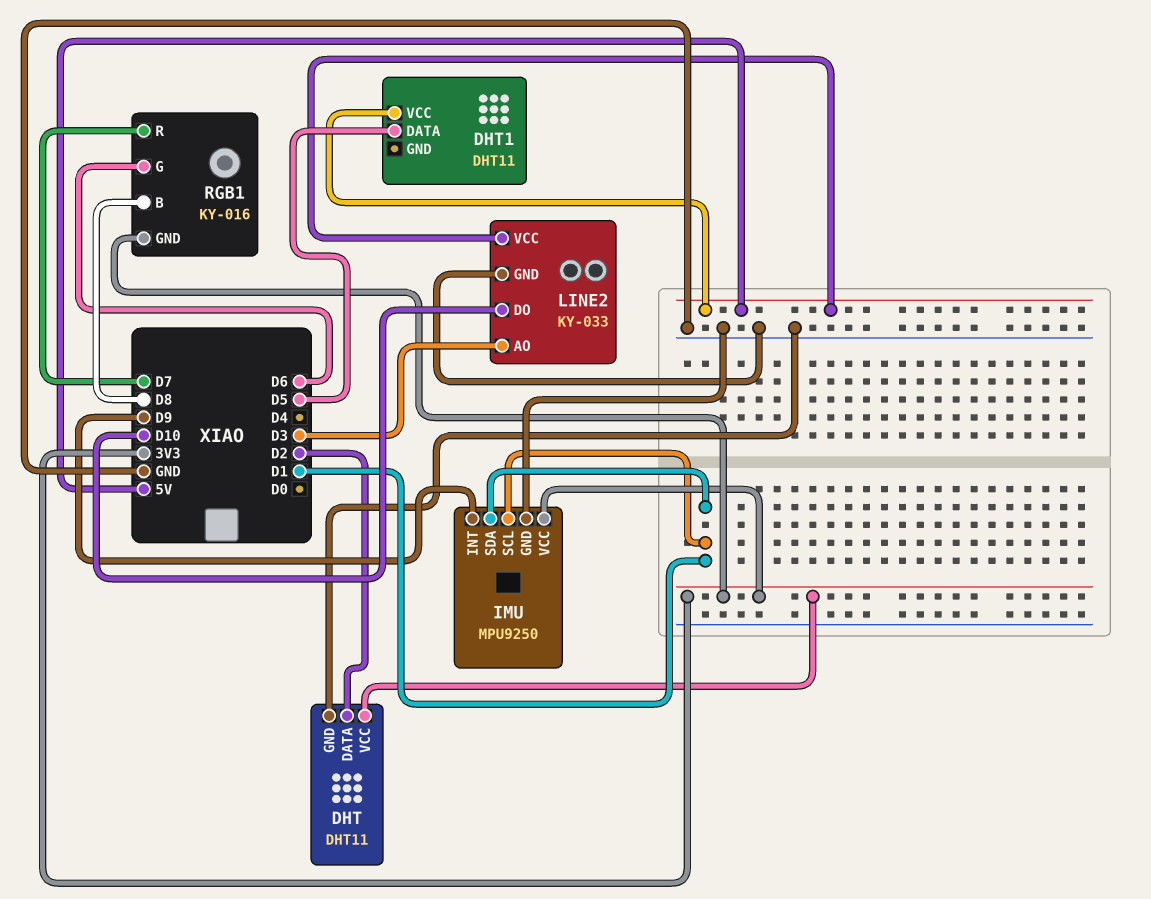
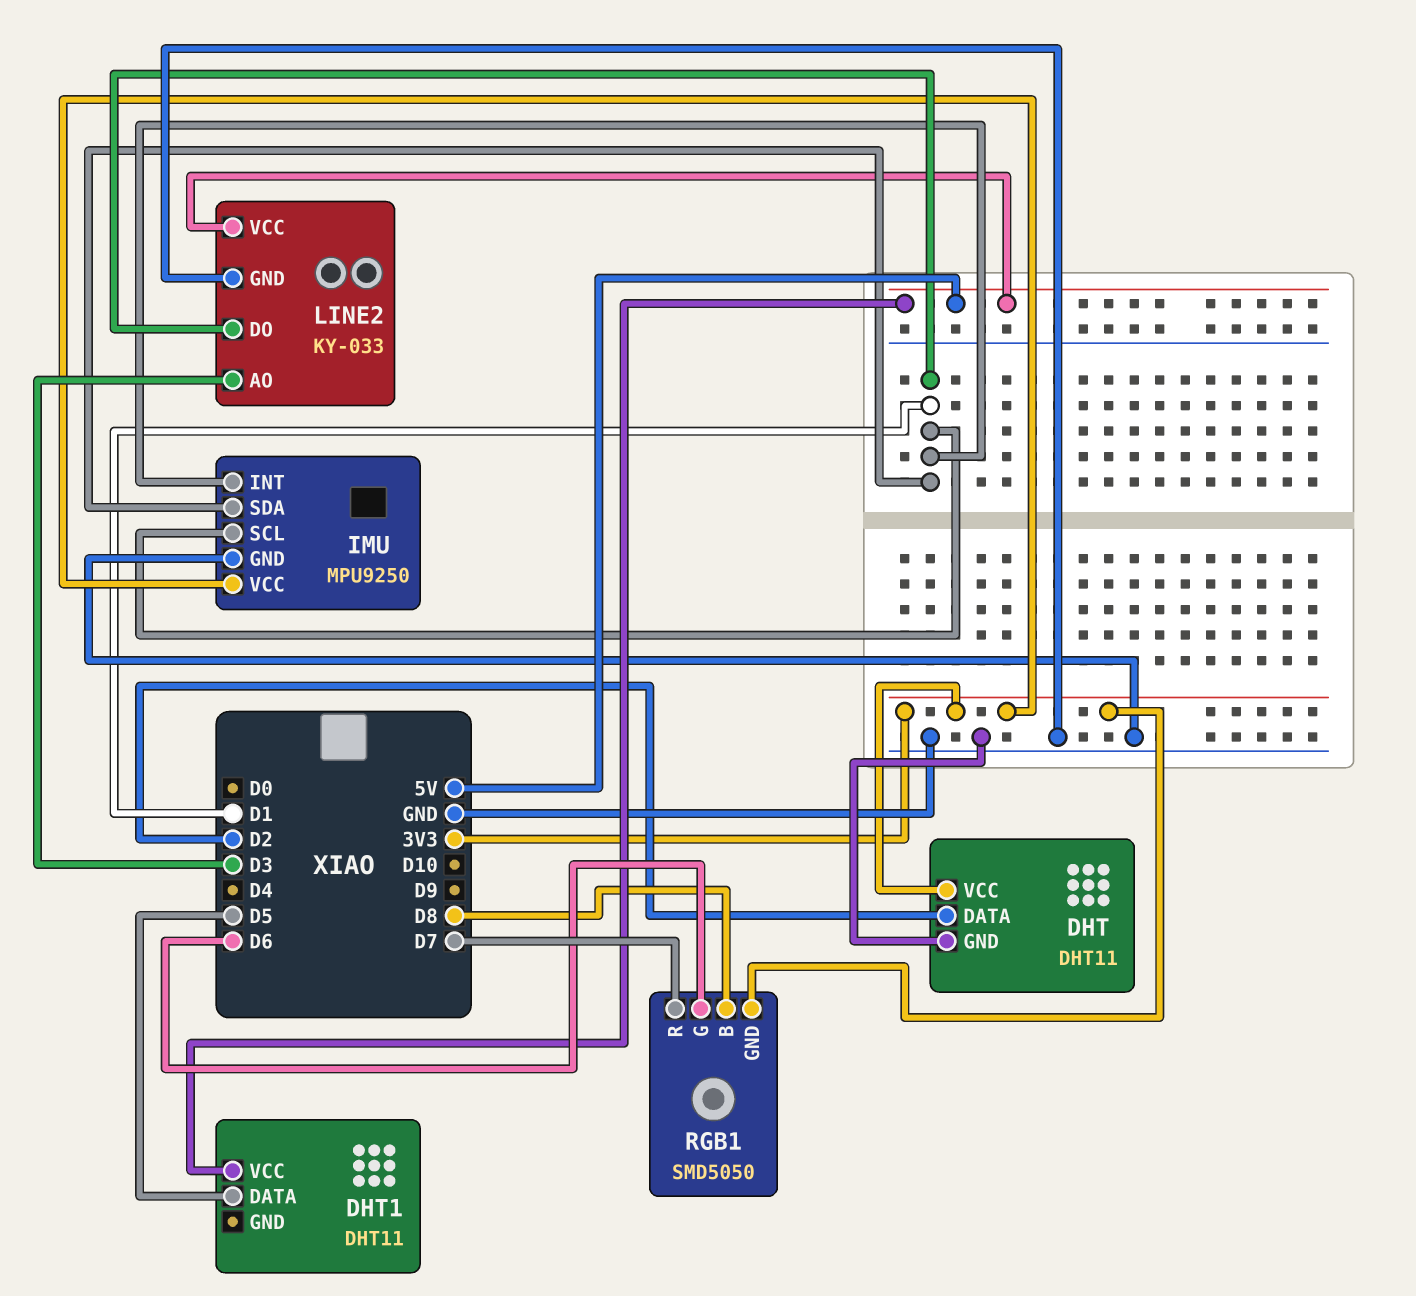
IMU pin INT: D9 -> D1
LINE2 pin DO: D10 -> D1
RGB1: KY-016 -> SMD5050

